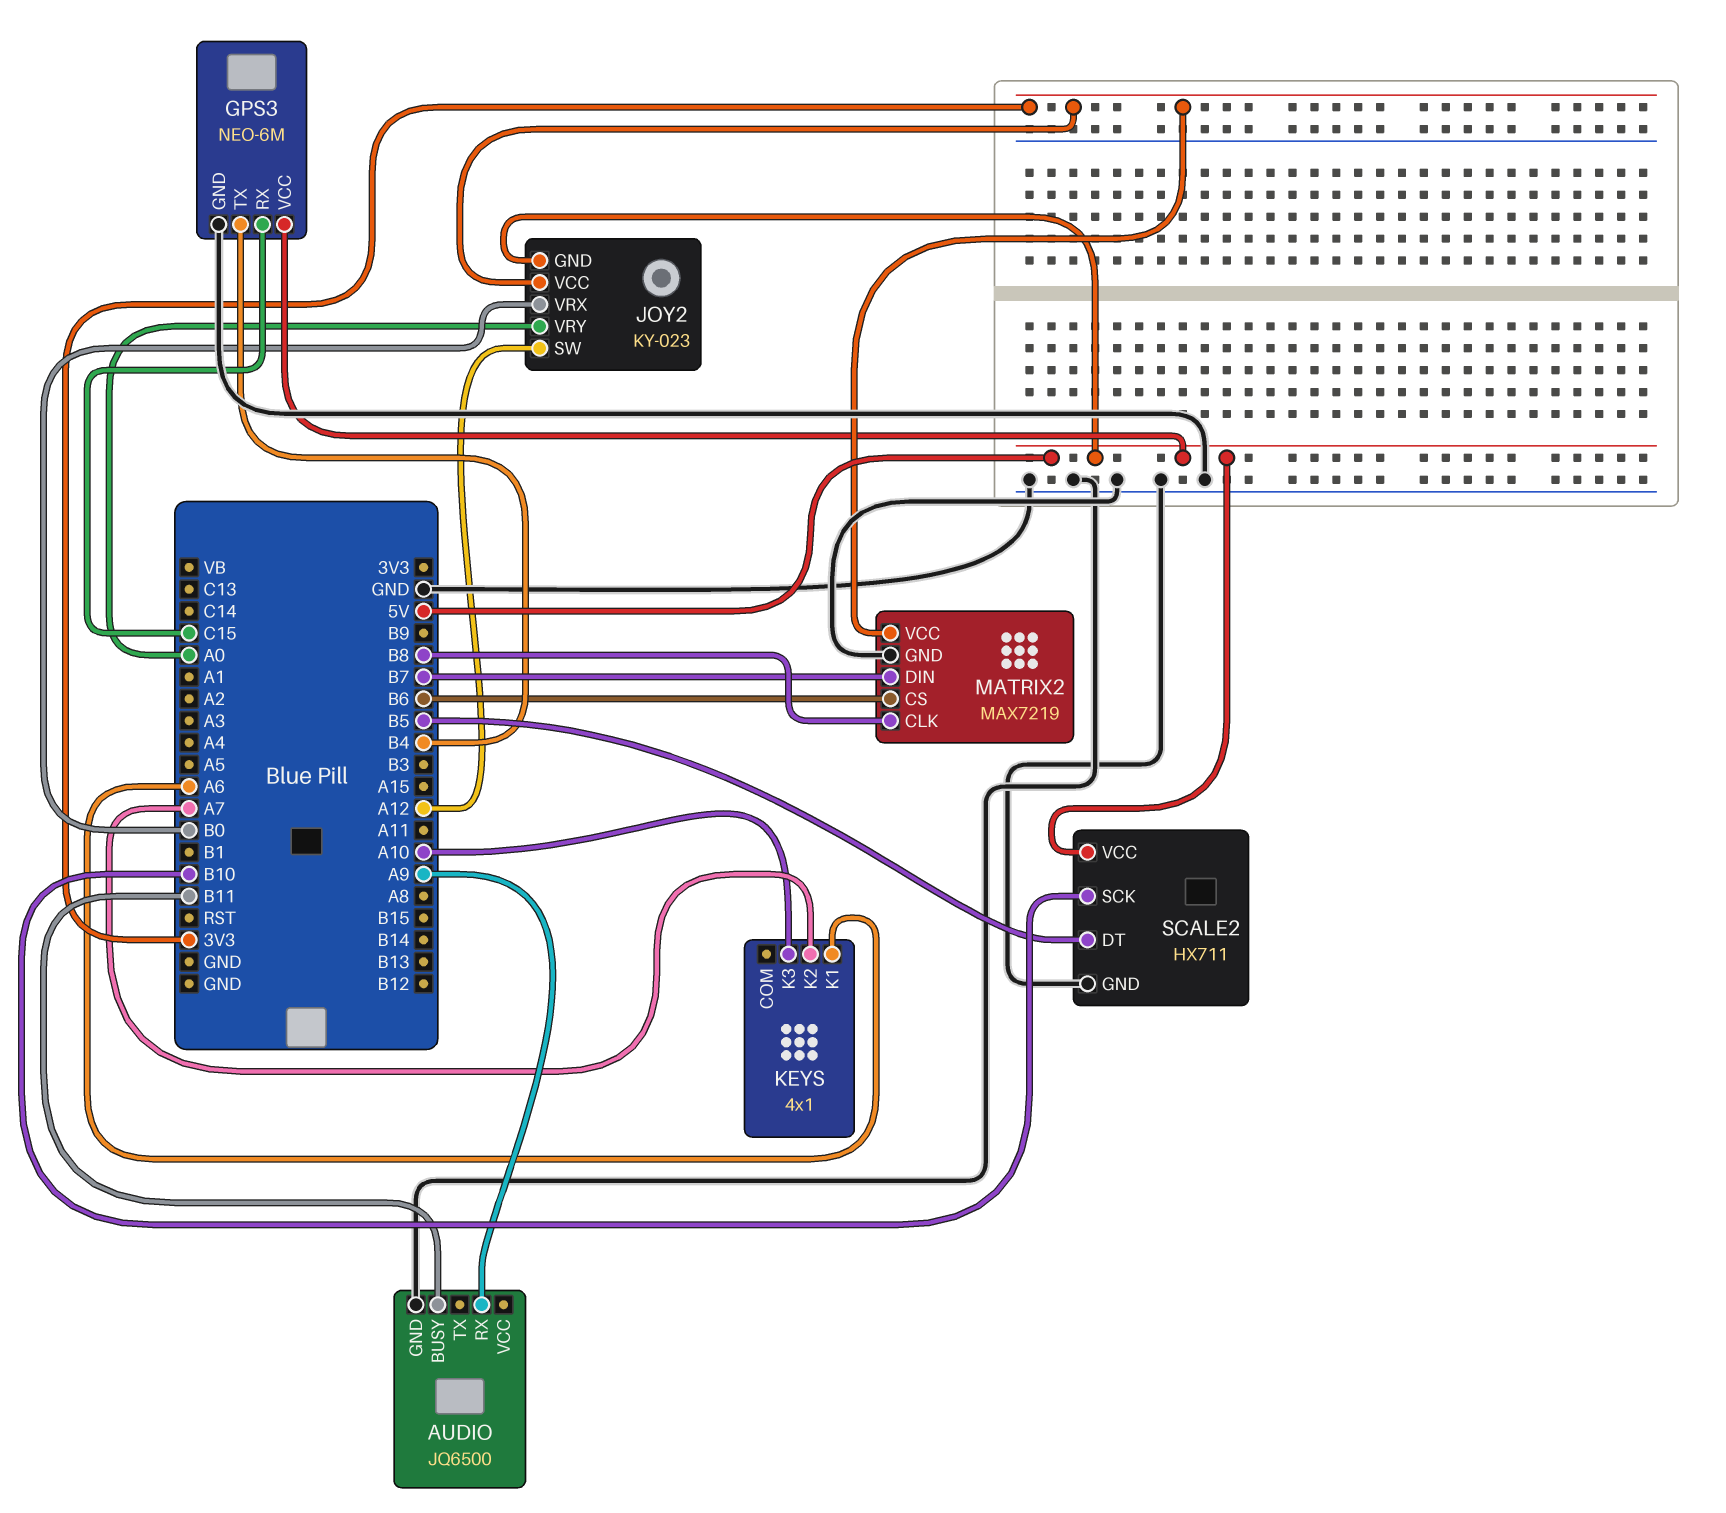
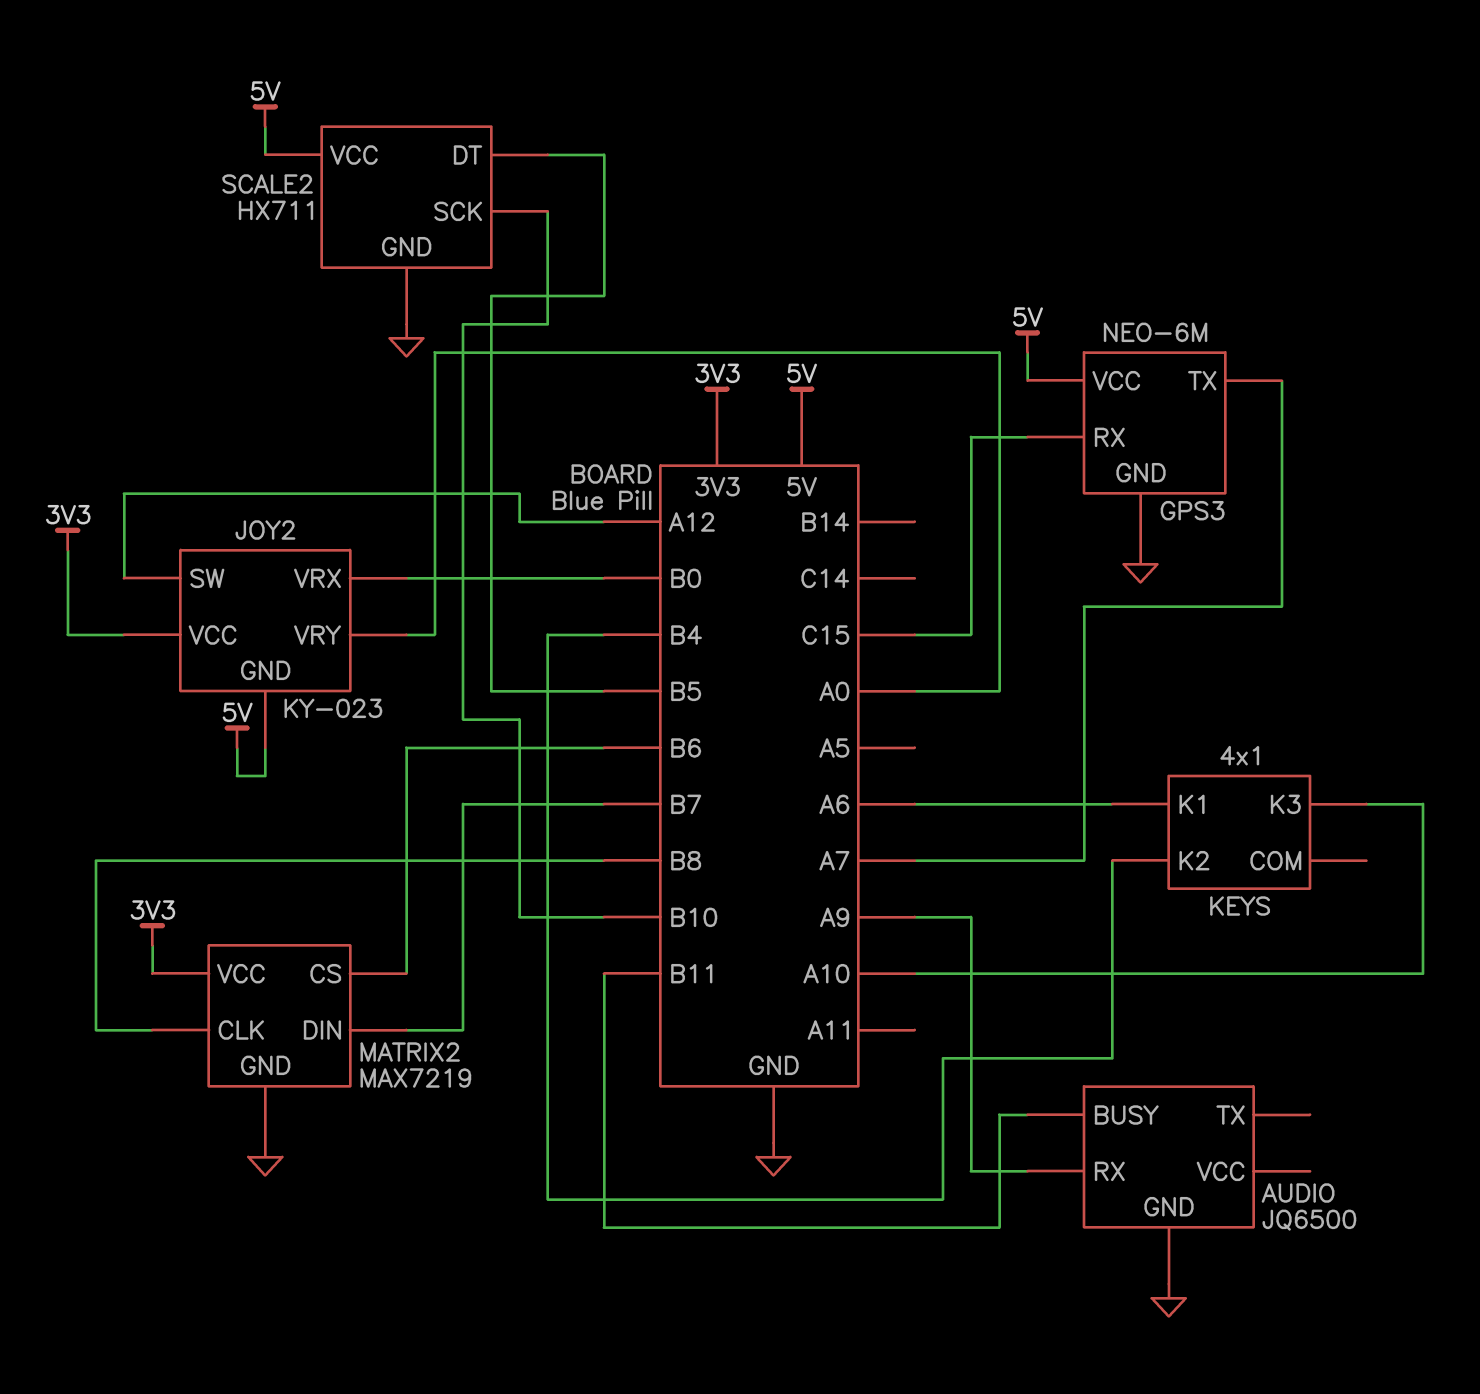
GPS3 pin TX: B4 -> A7
KEYS pin K2: A7 -> B4

